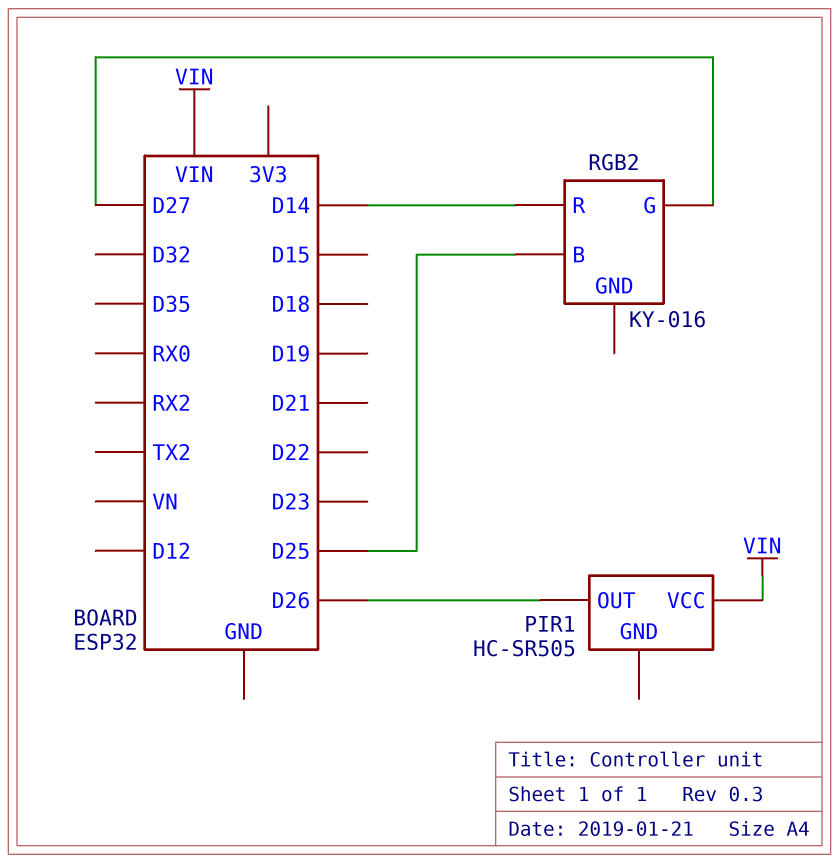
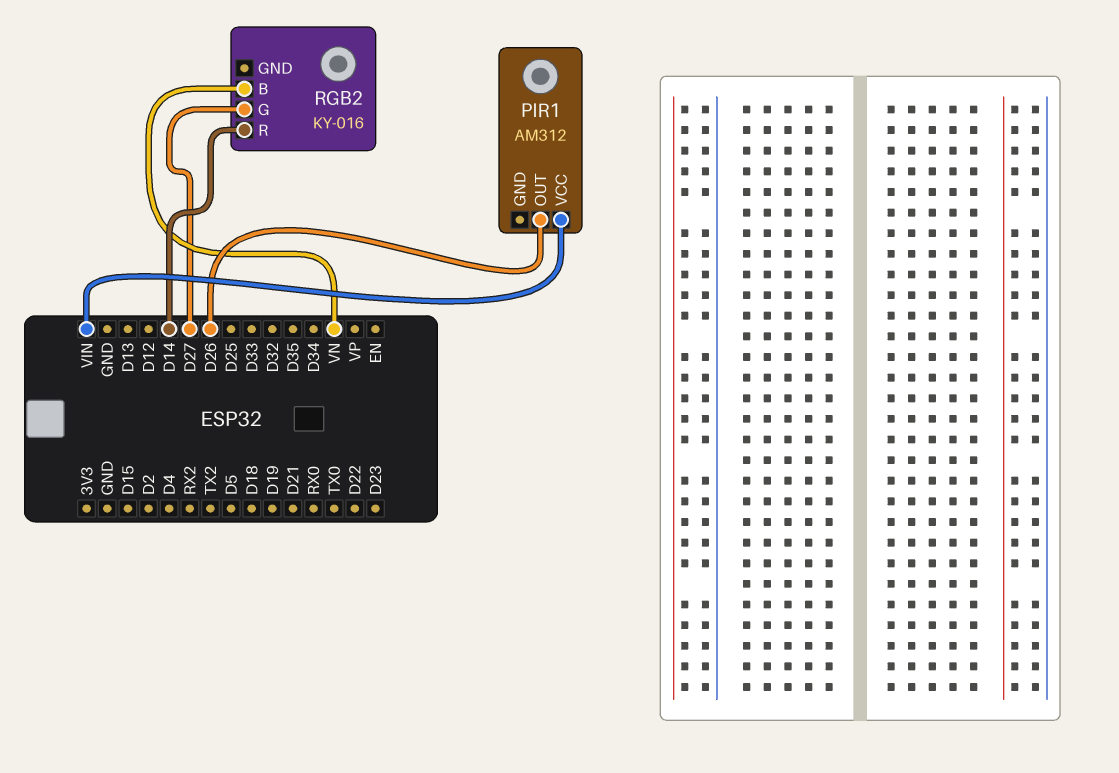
PIR1: HC-SR505 -> AM312
RGB2 pin B: D25 -> VN

